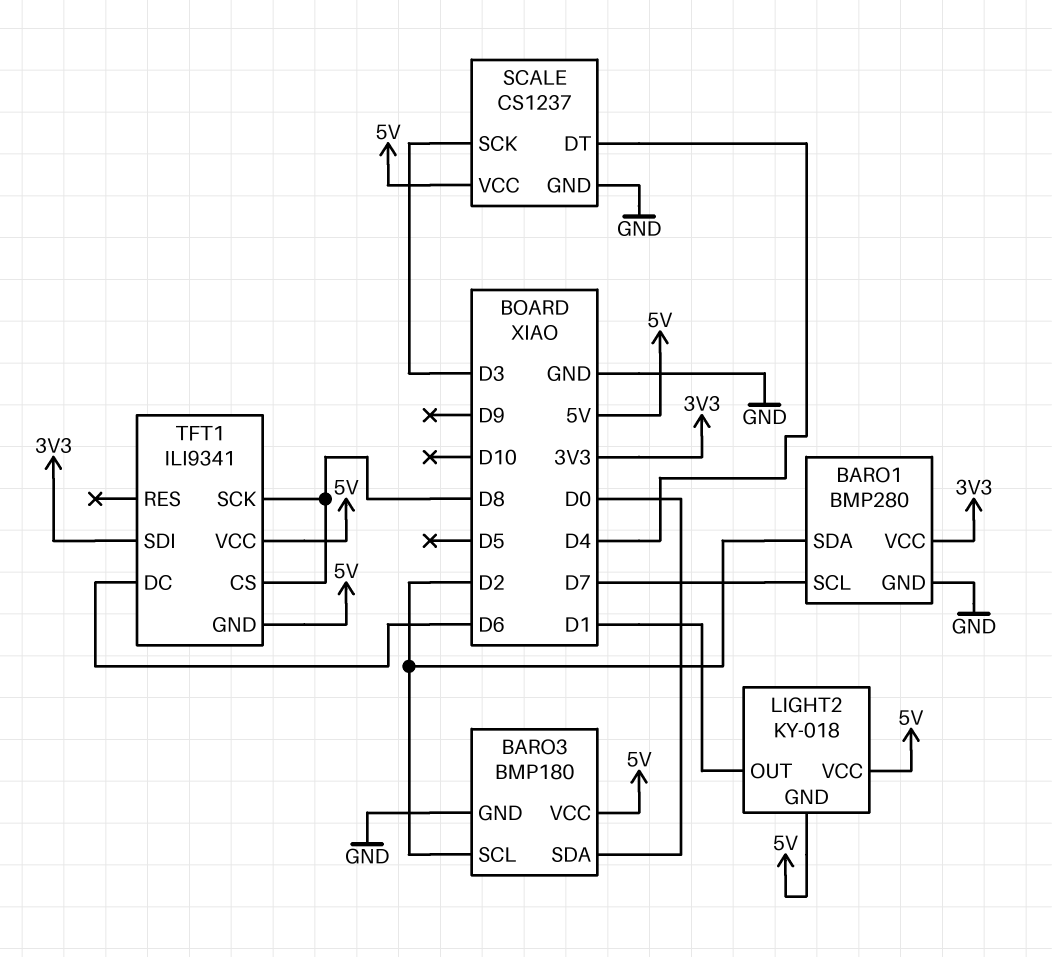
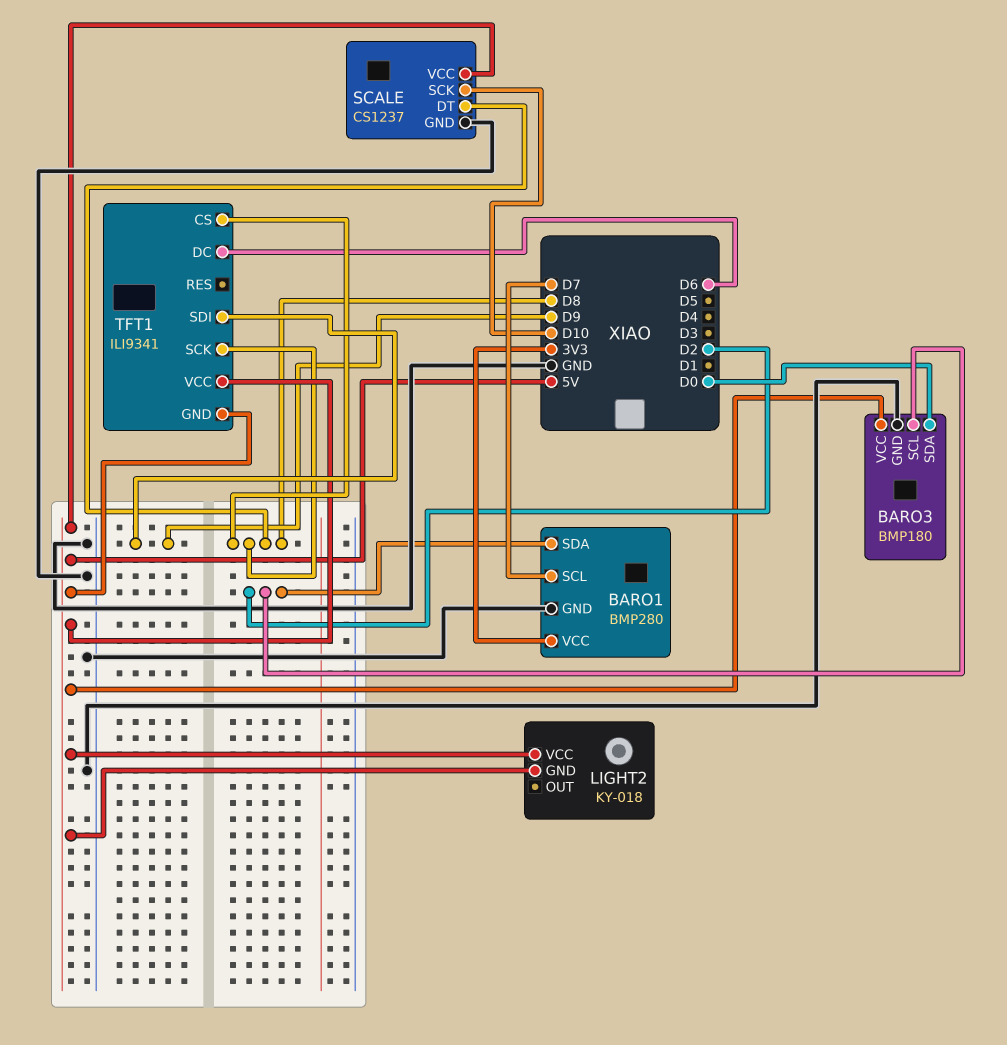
LIGHT2 pin OUT: D1 -> none
SCALE pin DT: D4 -> D8
SCALE pin SCK: D3 -> D10
TFT1 pin SDI: 3V3 -> D9

